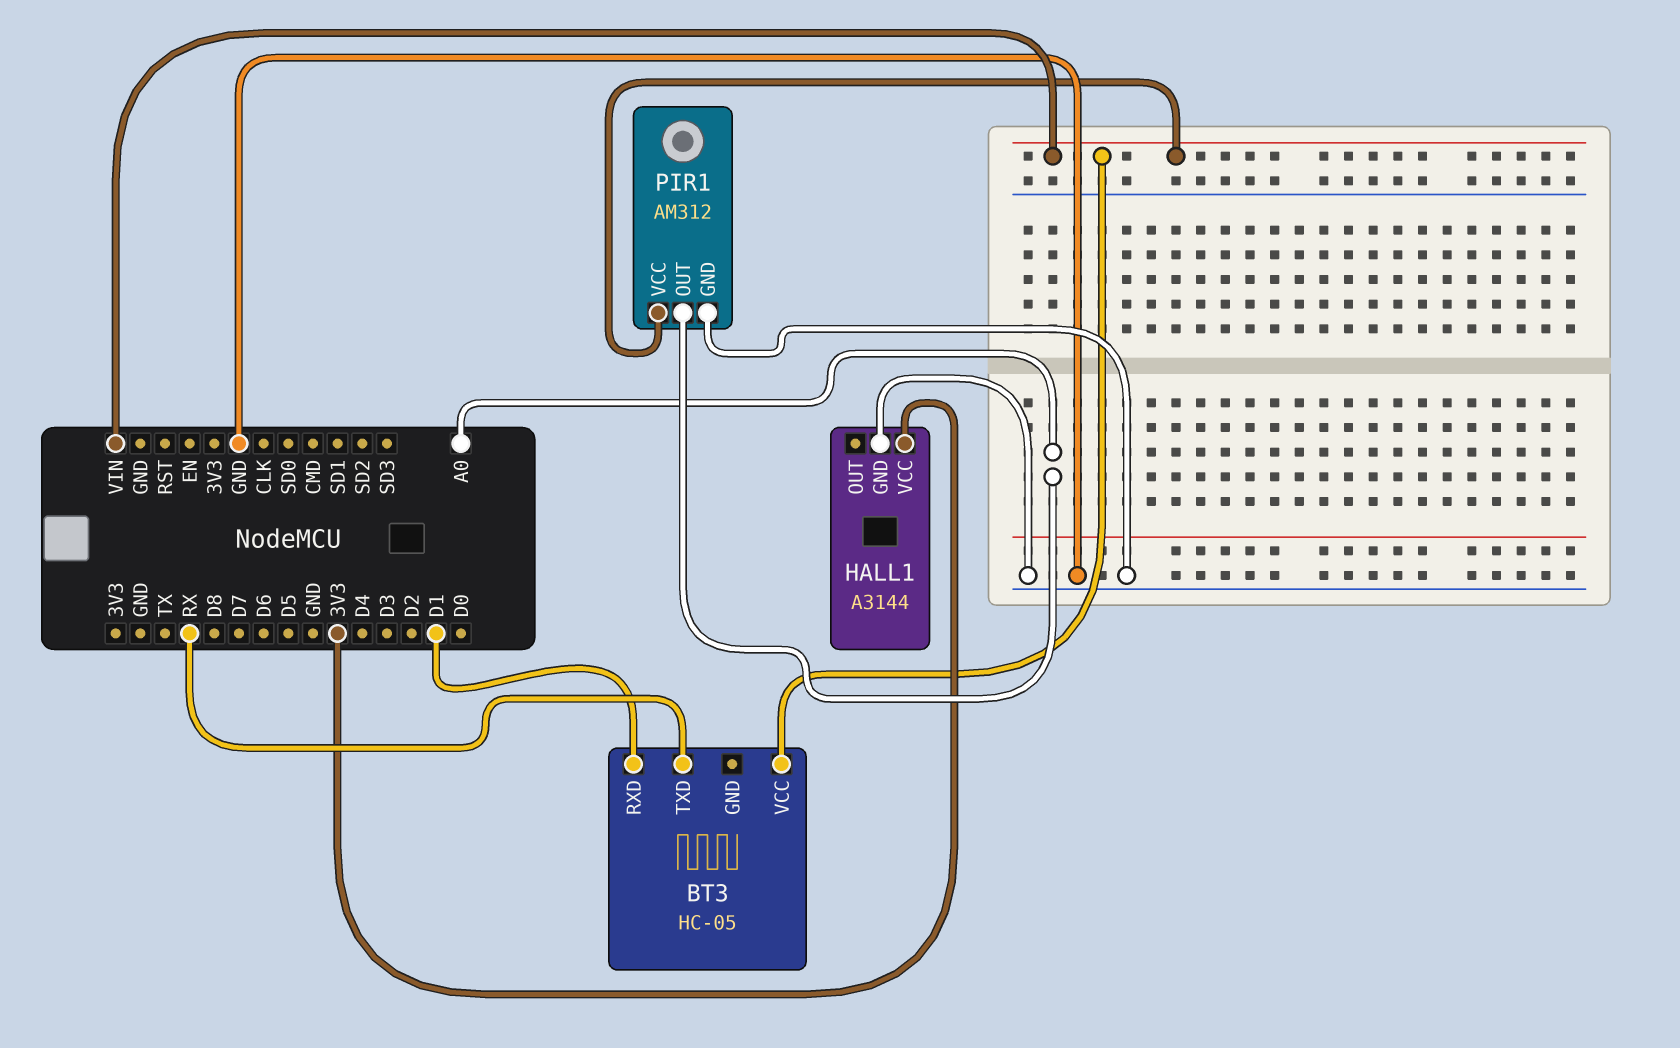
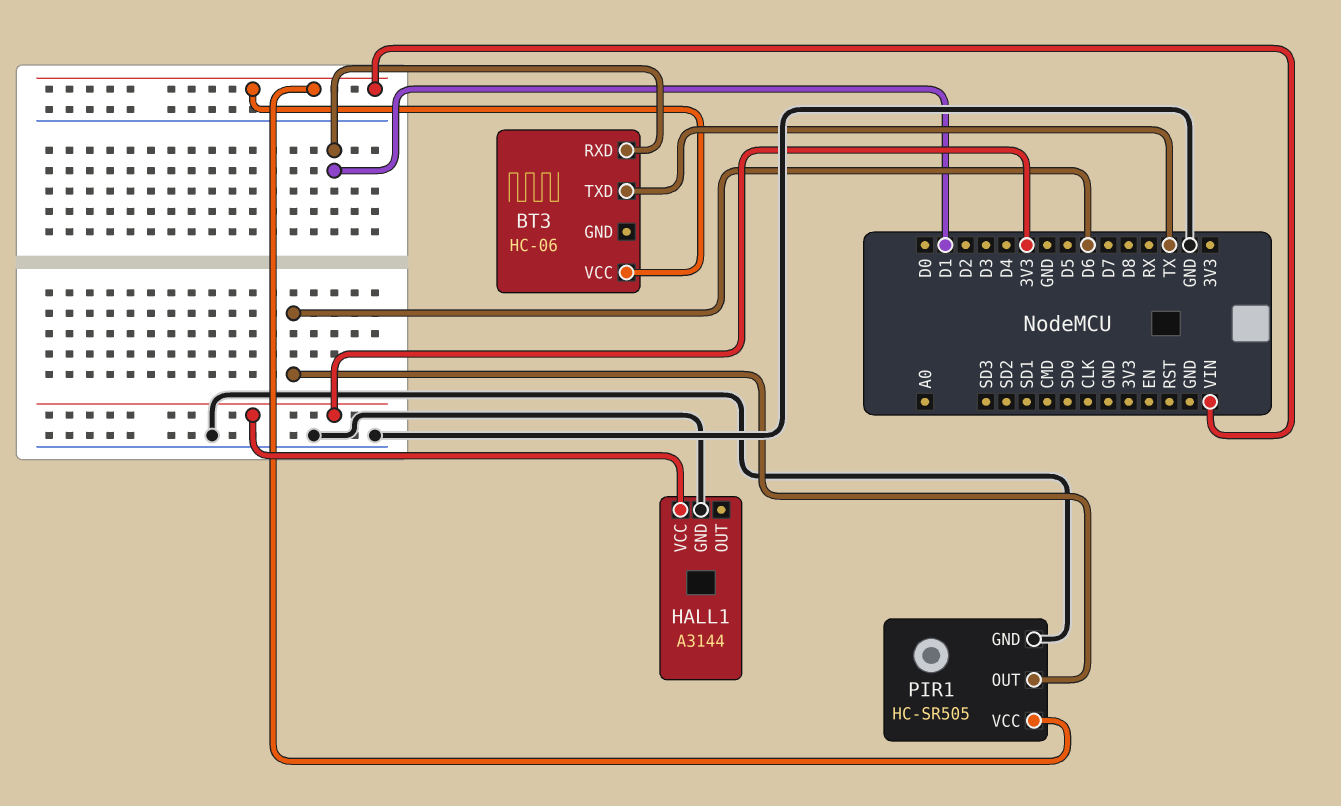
BT3: HC-05 -> HC-06
BT3 pin TXD: RX -> TX
PIR1: AM312 -> HC-SR505
PIR1 pin OUT: A0 -> D6

